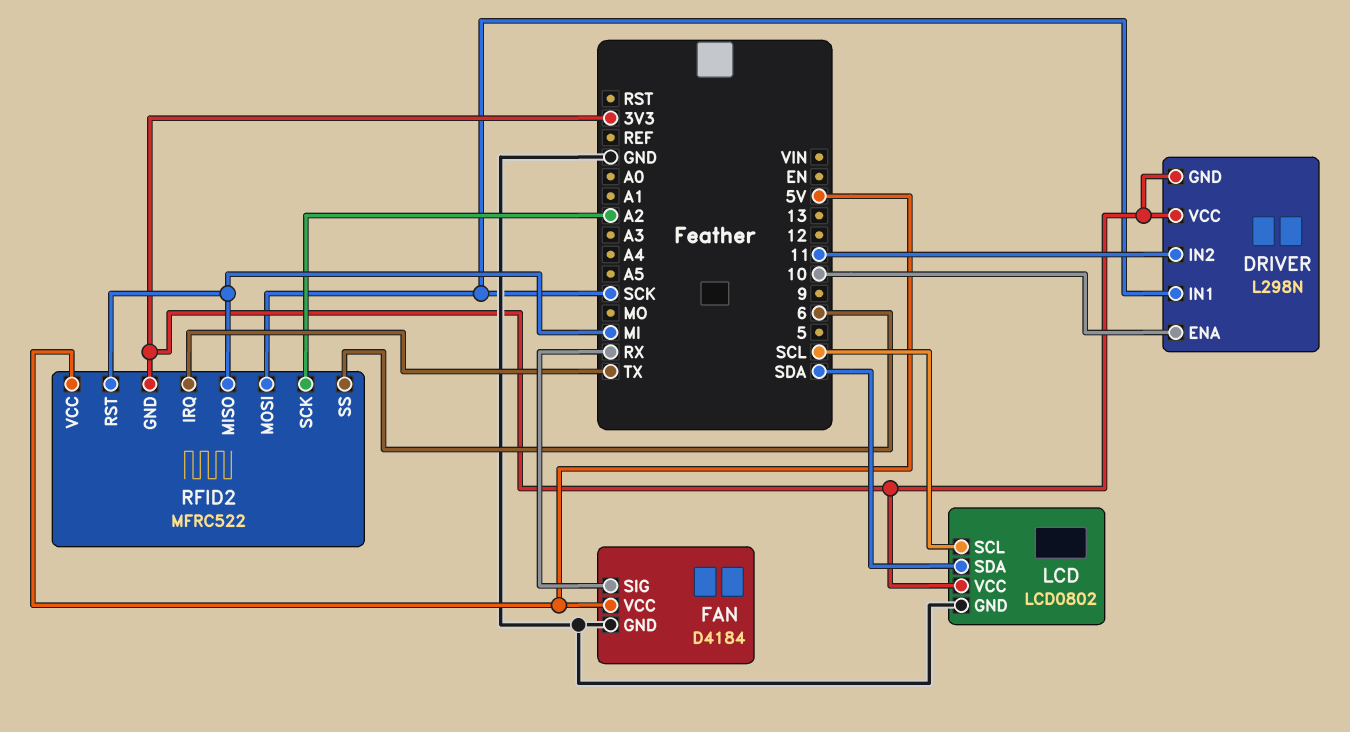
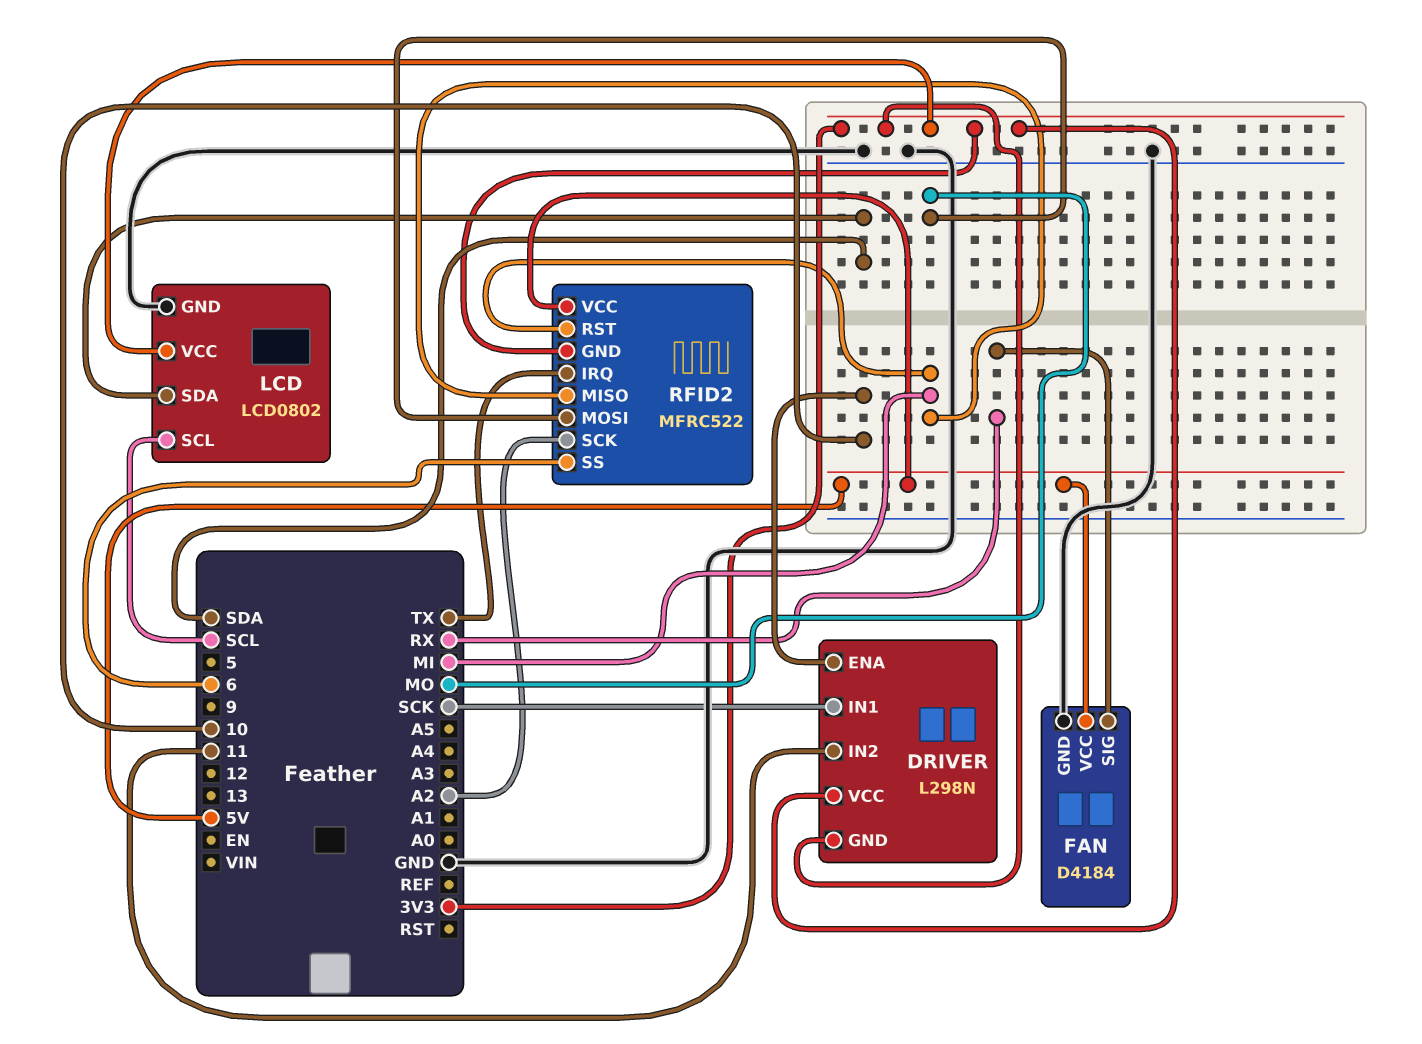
RFID2 pin MOSI: SCK -> MO

